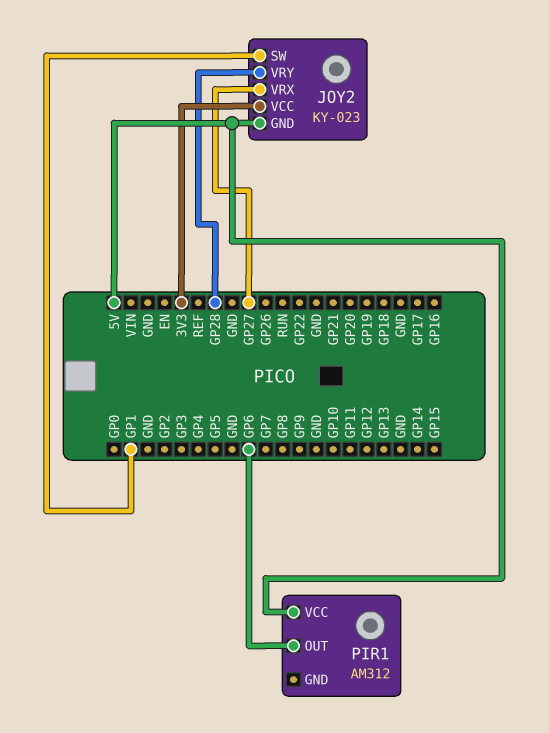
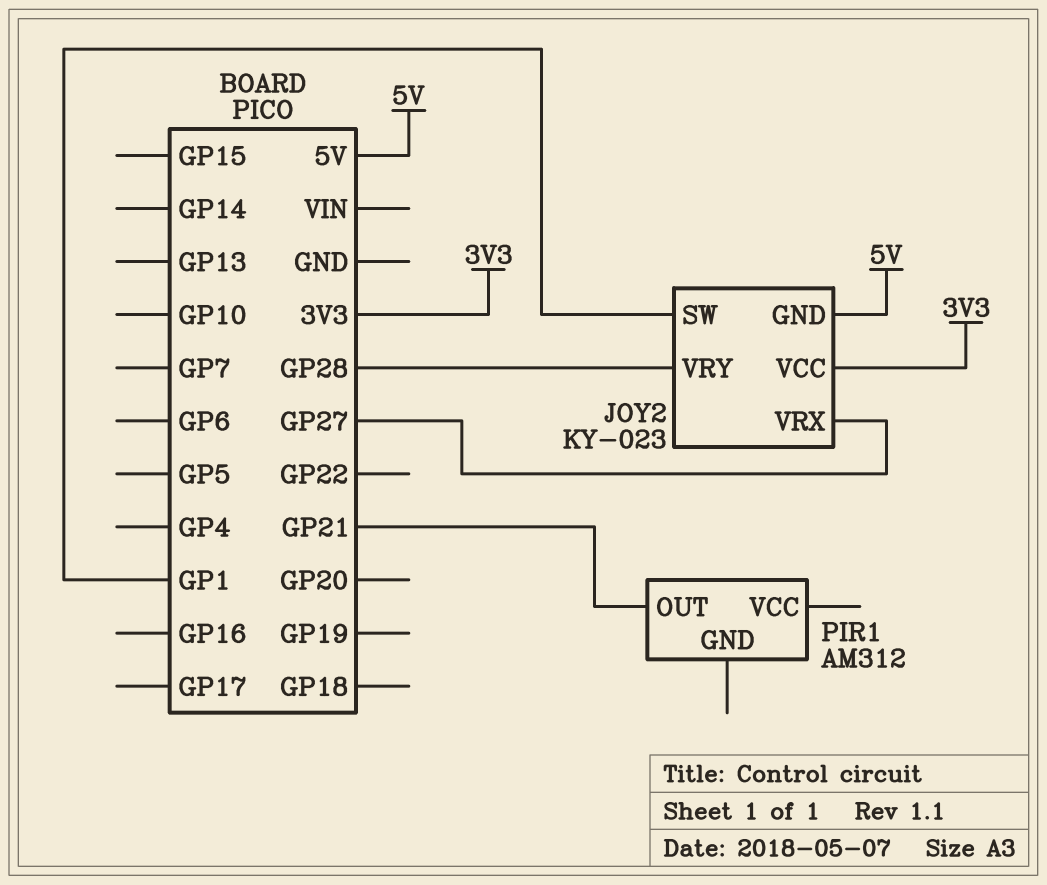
PIR1 pin OUT: GP6 -> GP21
PIR1 pin VCC: 5V -> none

